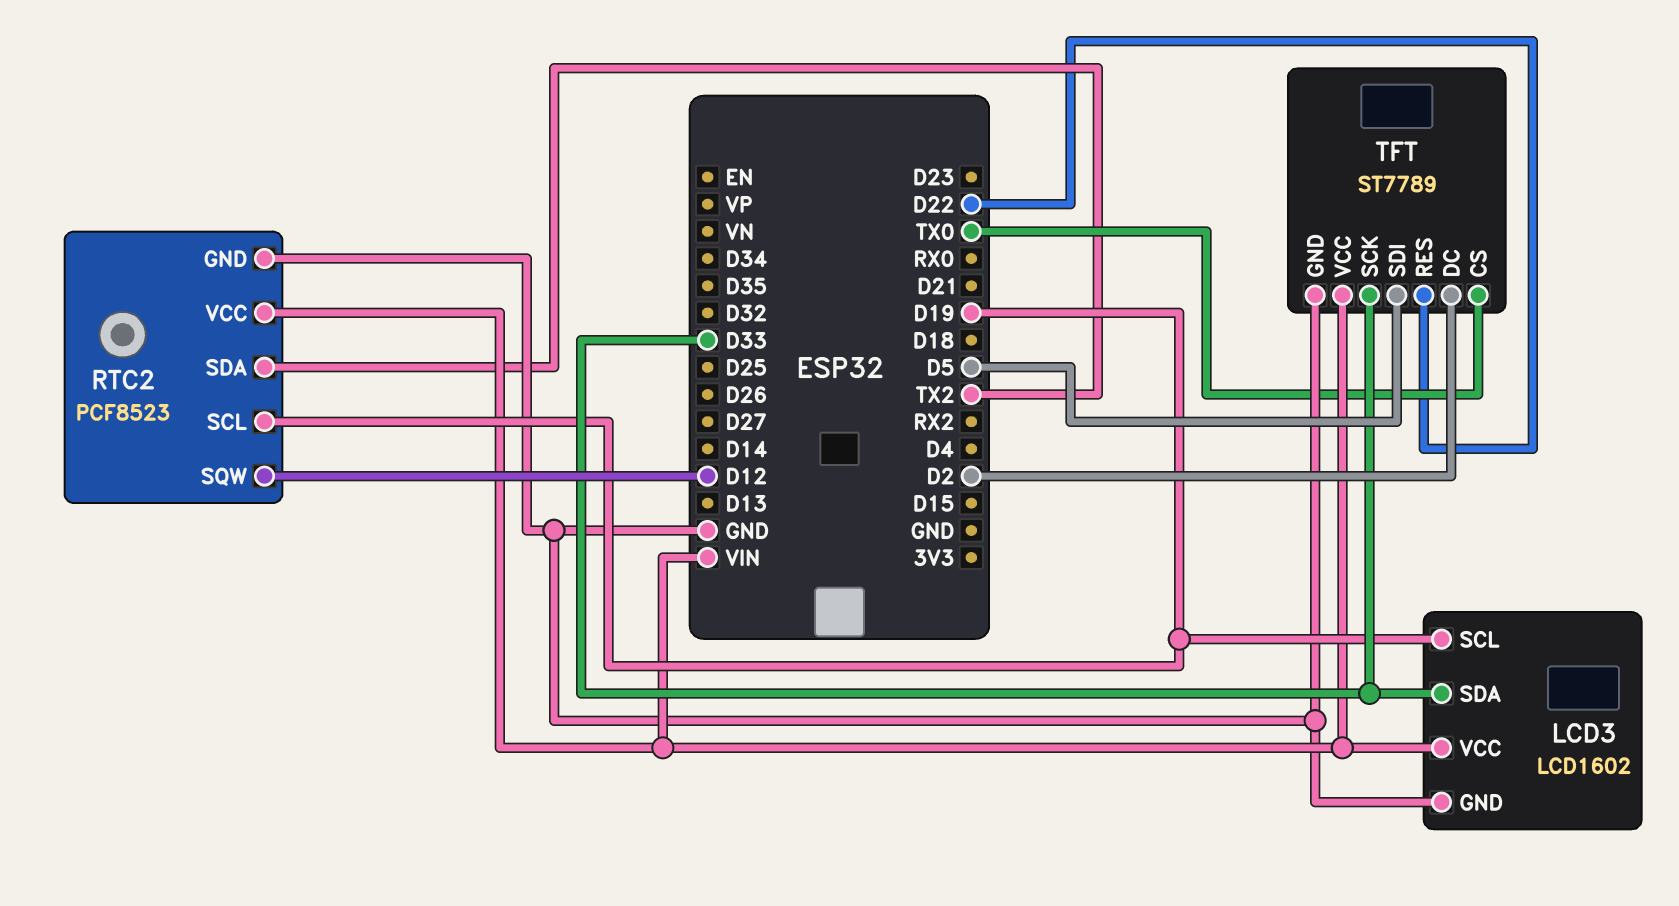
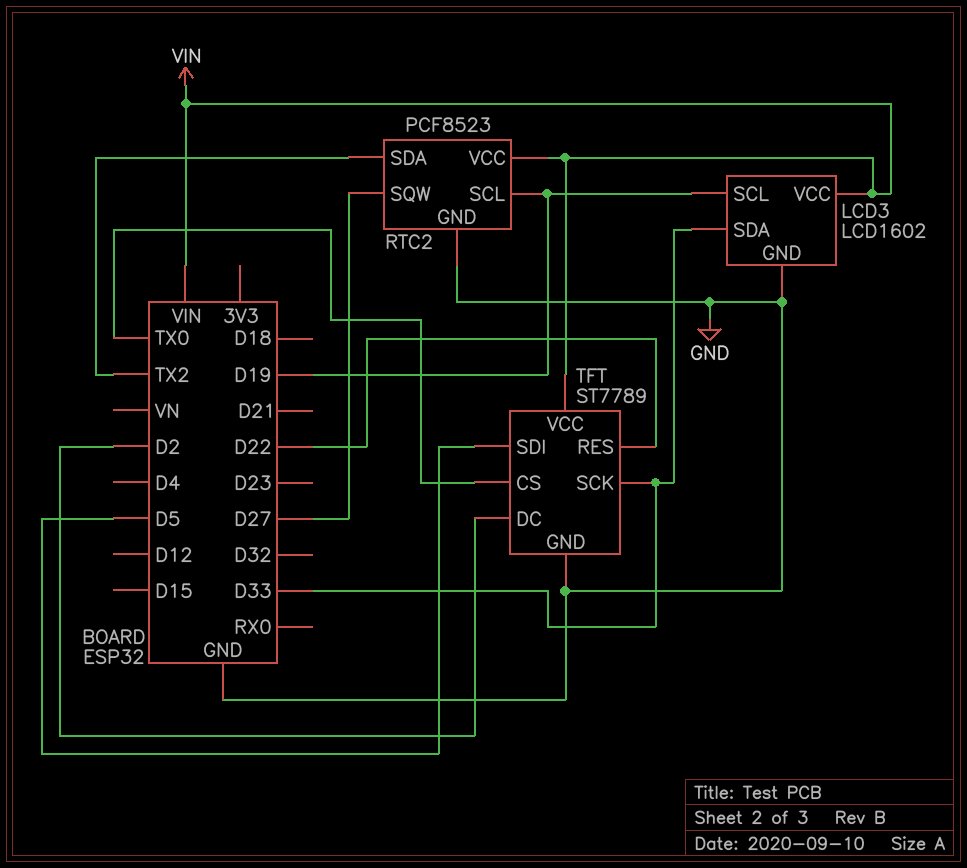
RTC2 pin SQW: D12 -> D27

